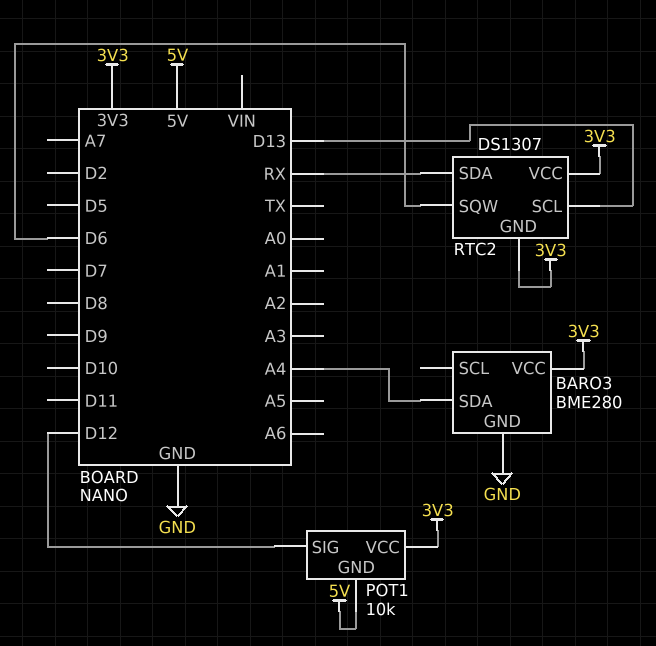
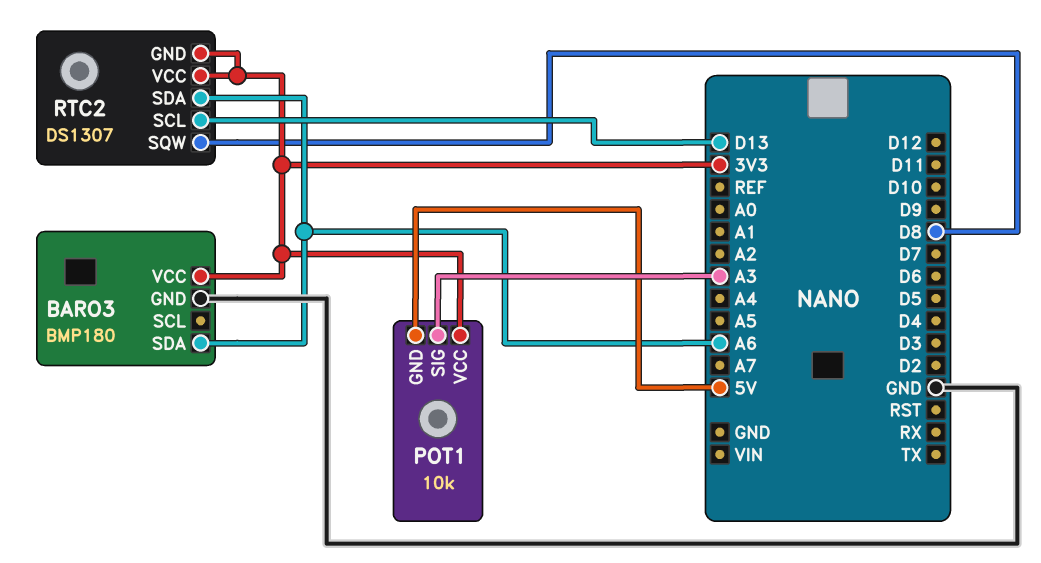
BARO3: BME280 -> BMP180
BARO3 pin SDA: A4 -> A6
POT1 pin SIG: D12 -> A3
RTC2 pin SDA: RX -> A6
RTC2 pin SQW: D6 -> D8

